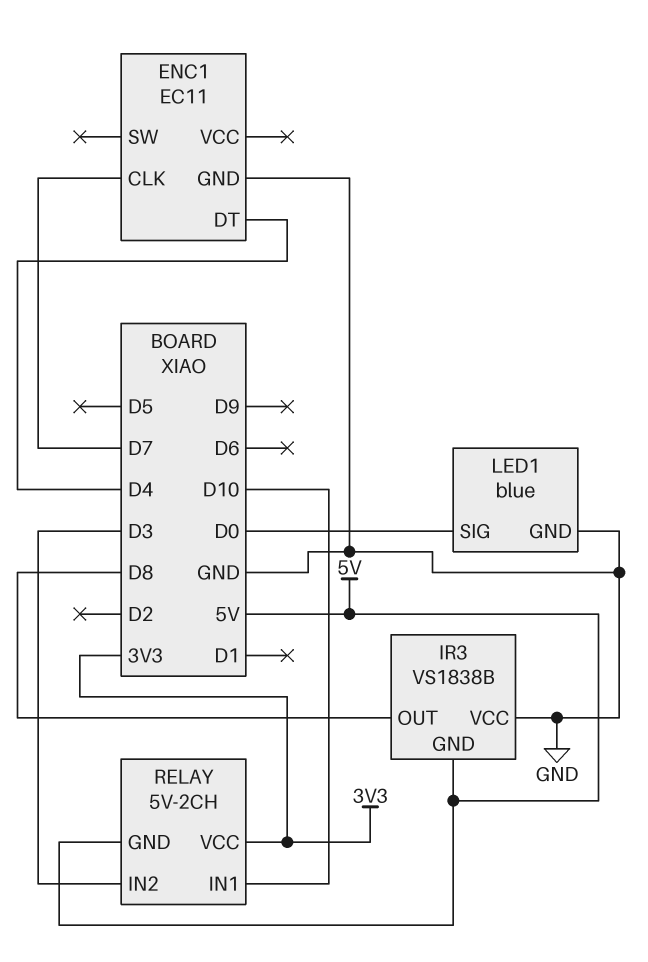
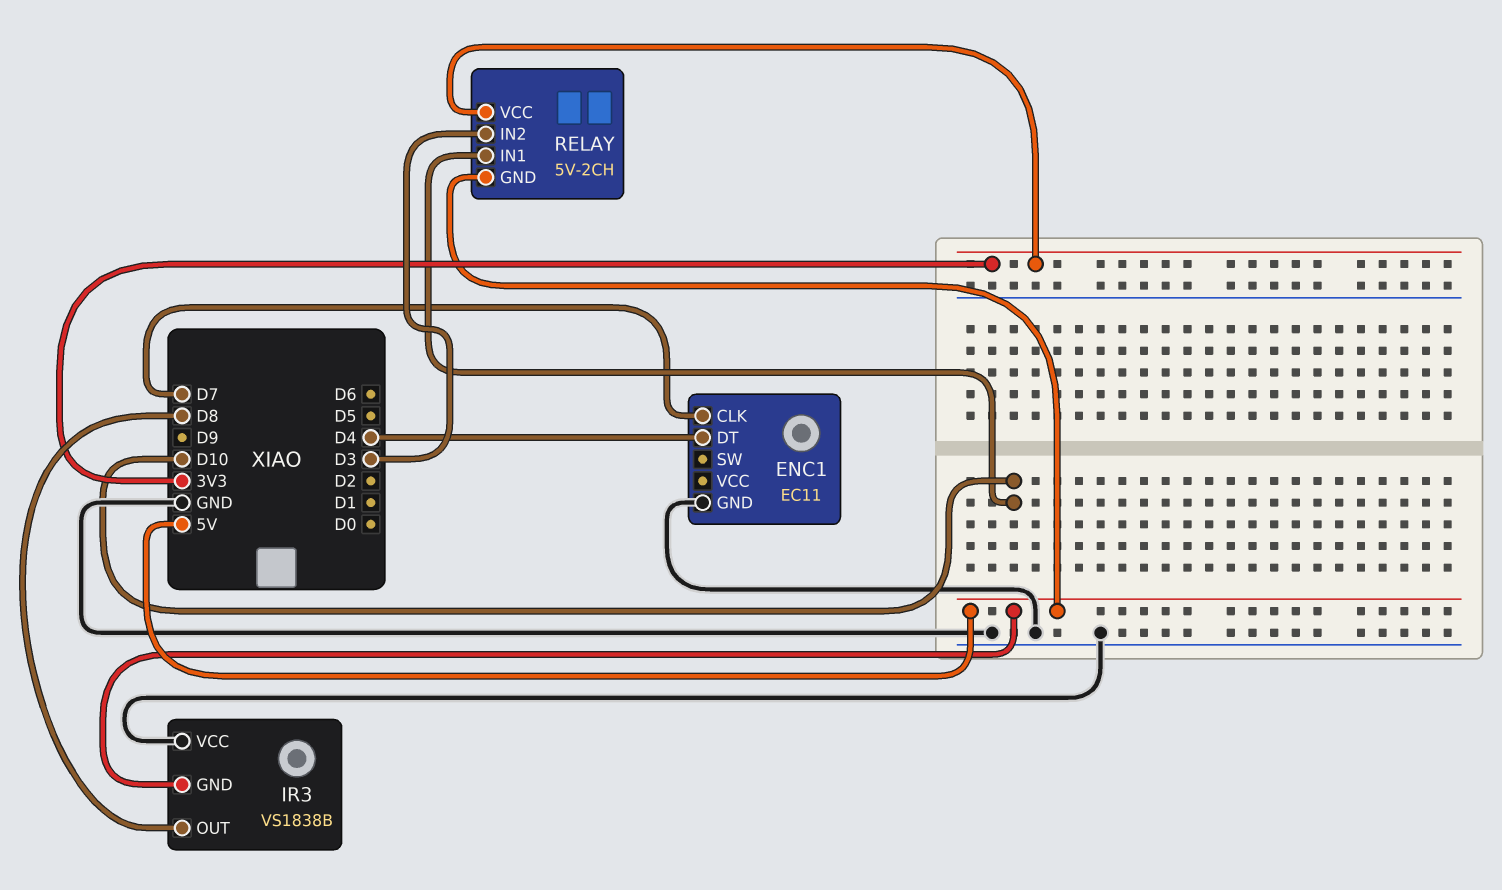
LED1: blue -> none
LED1 pin GND: GND -> none
LED1 pin SIG: D0 -> none

